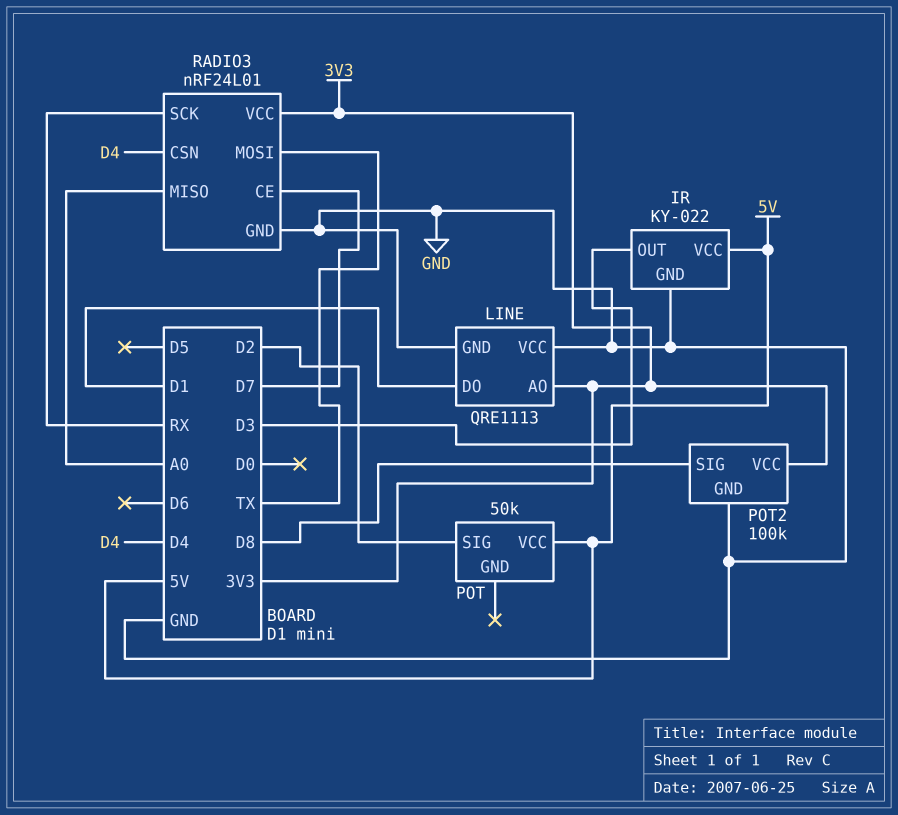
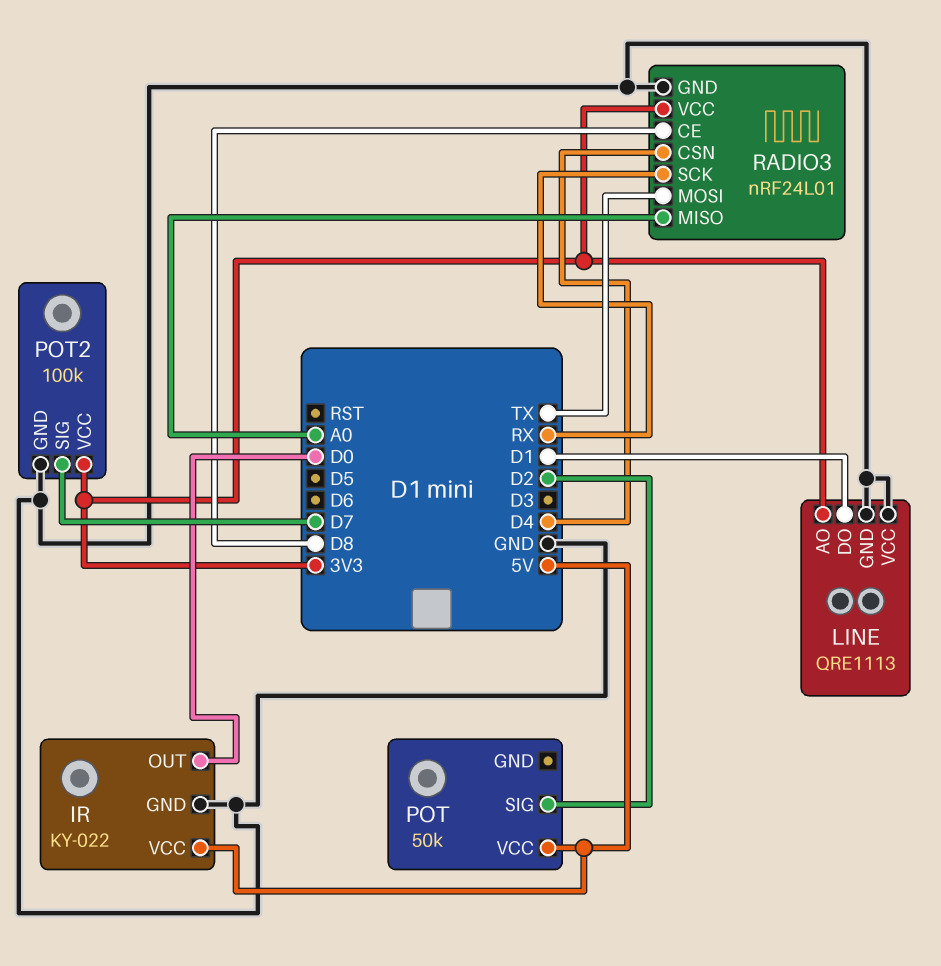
IR pin OUT: D3 -> D0
POT2 pin SIG: D8 -> D7
RADIO3 pin CE: D7 -> D8

